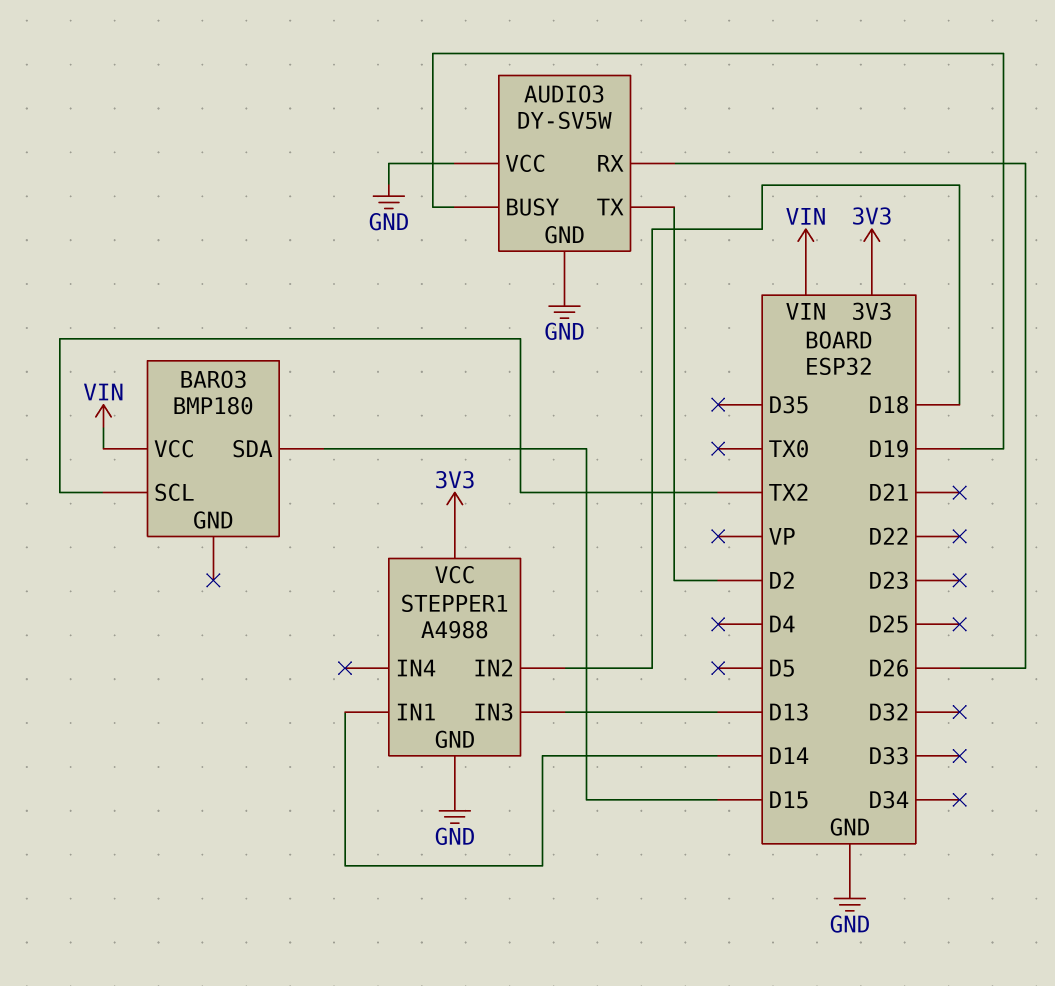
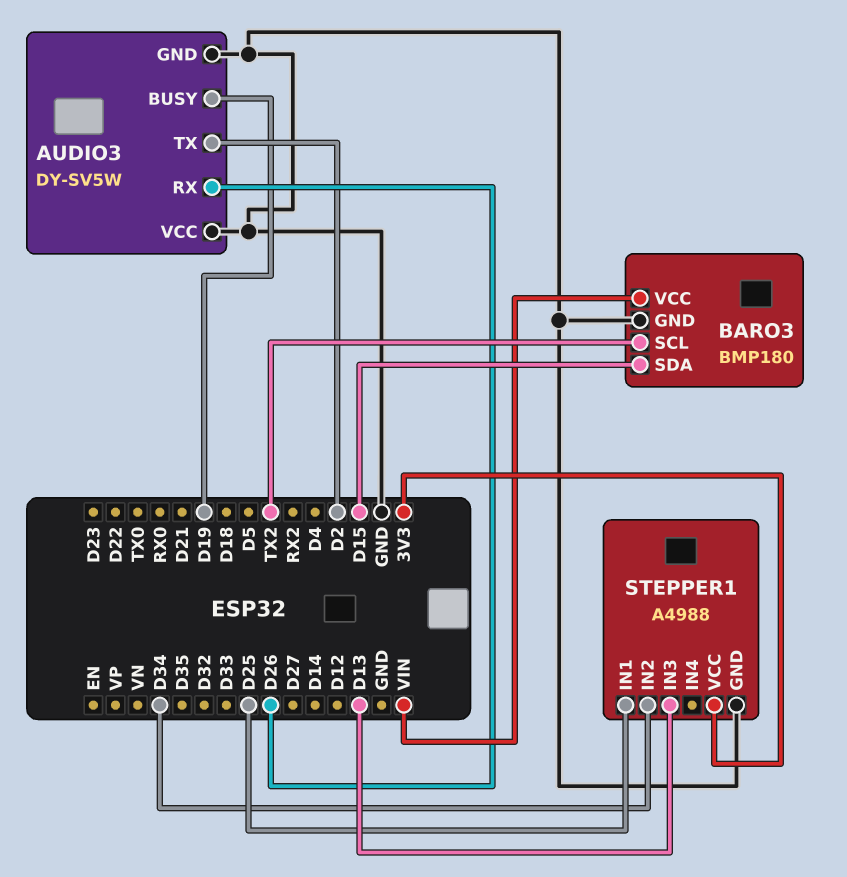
BARO3 pin GND: none -> GND
STEPPER1 pin IN1: D14 -> D25
STEPPER1 pin IN2: D18 -> D34

